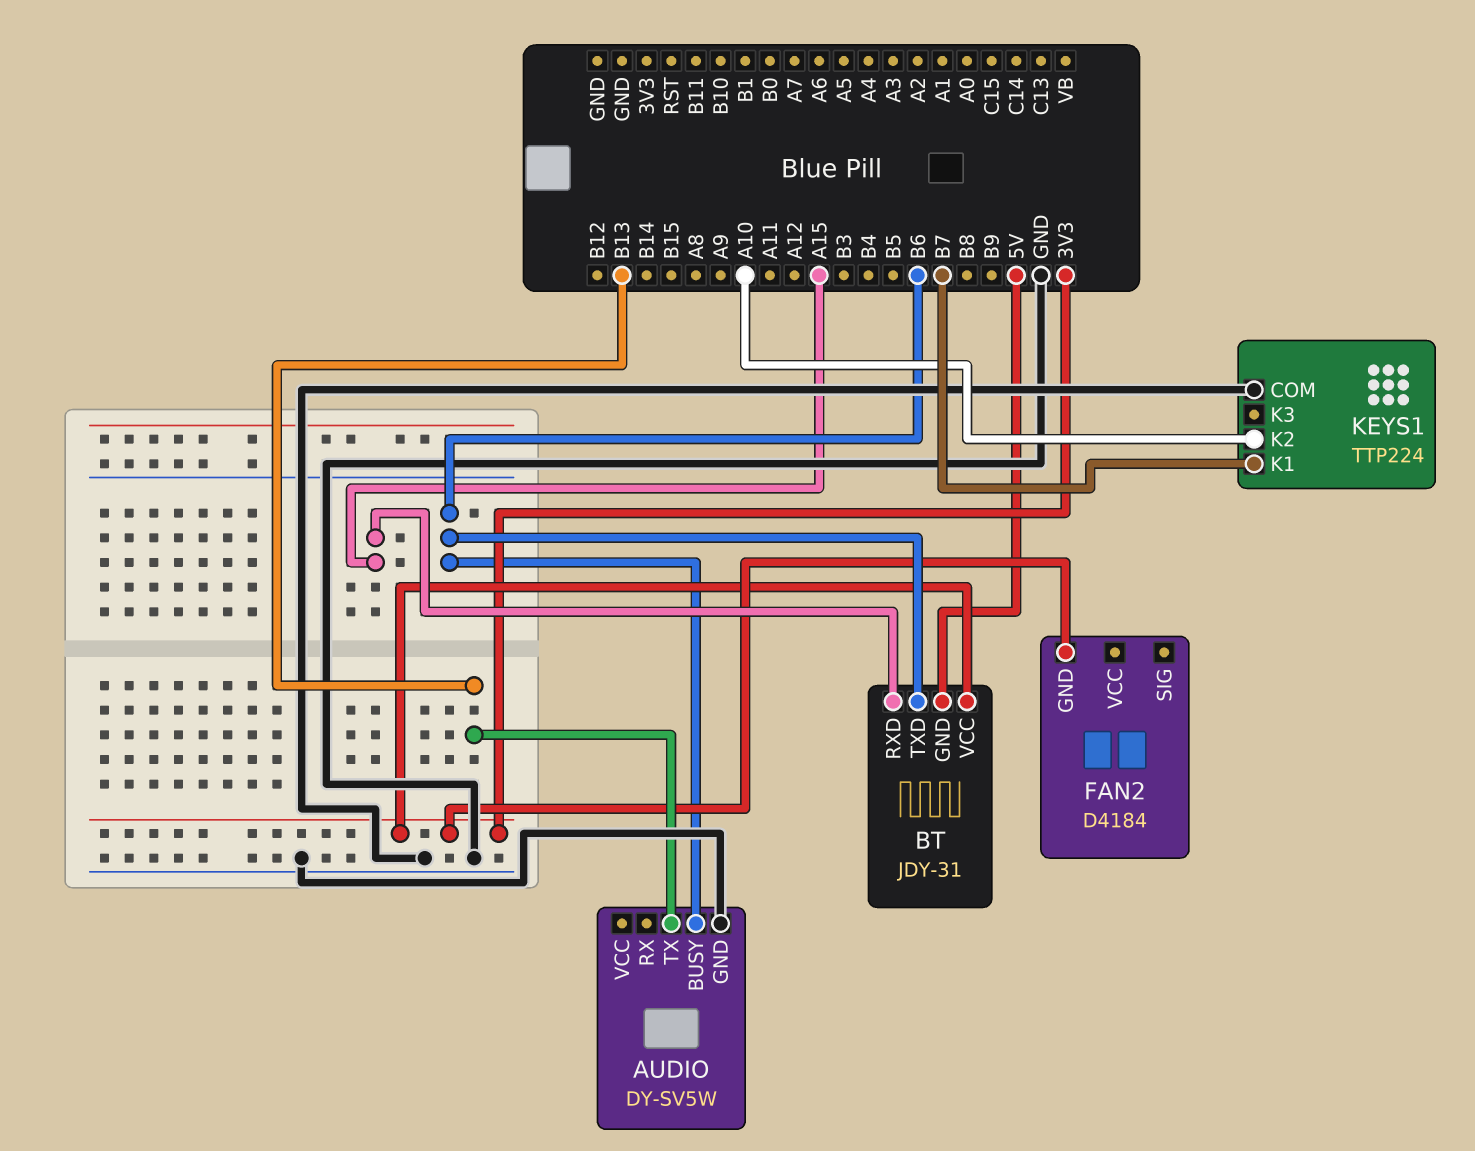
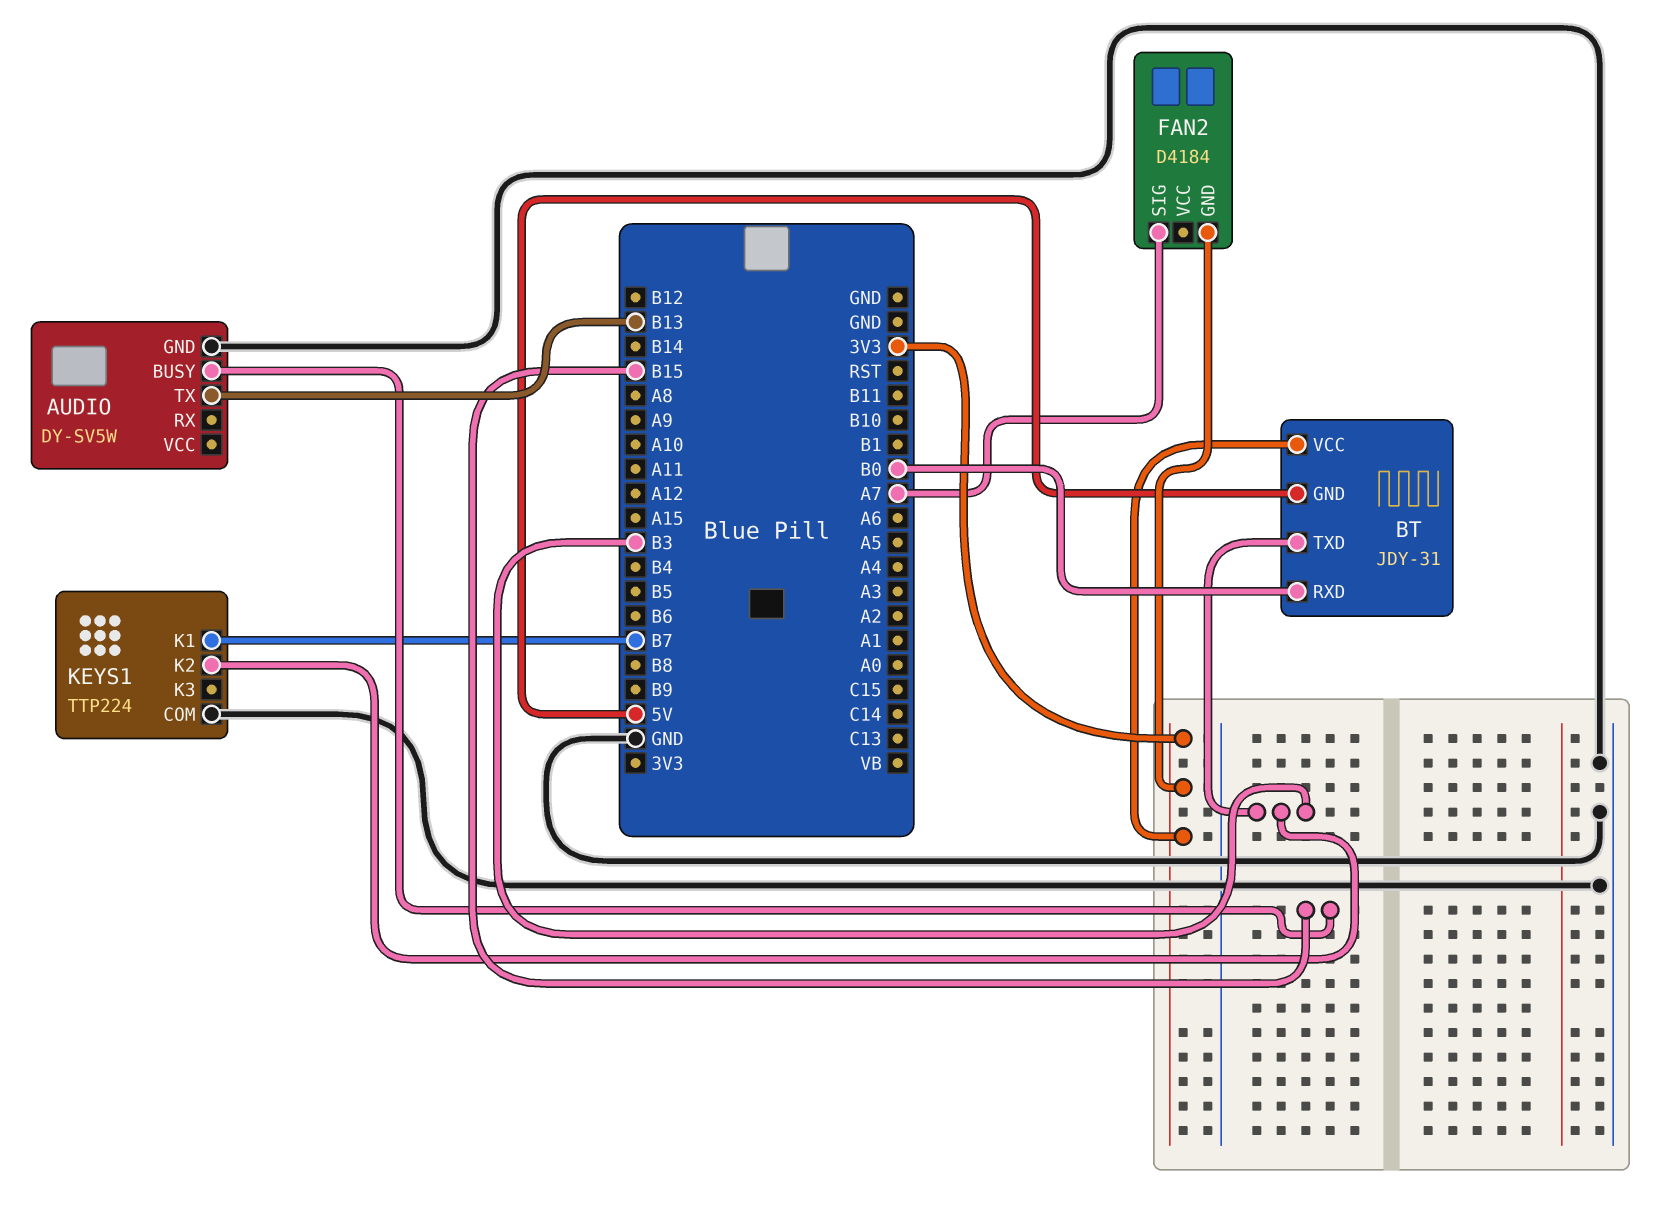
AUDIO pin BUSY: B6 -> B15
BT pin RXD: A15 -> B0
BT pin TXD: B6 -> B3
FAN2 pin SIG: none -> A7
KEYS1 pin K2: A10 -> B3

